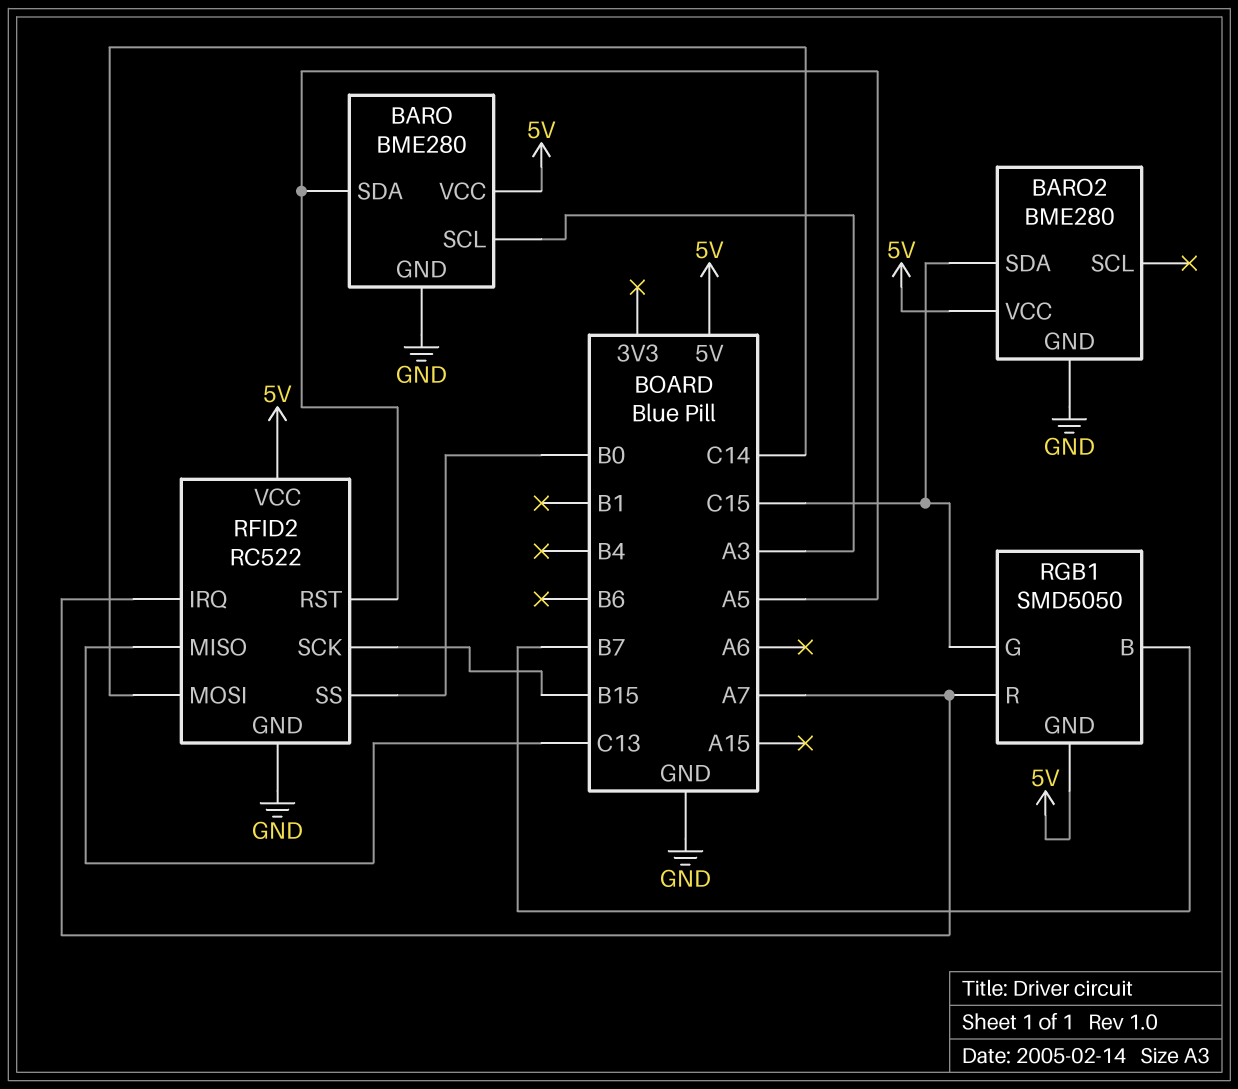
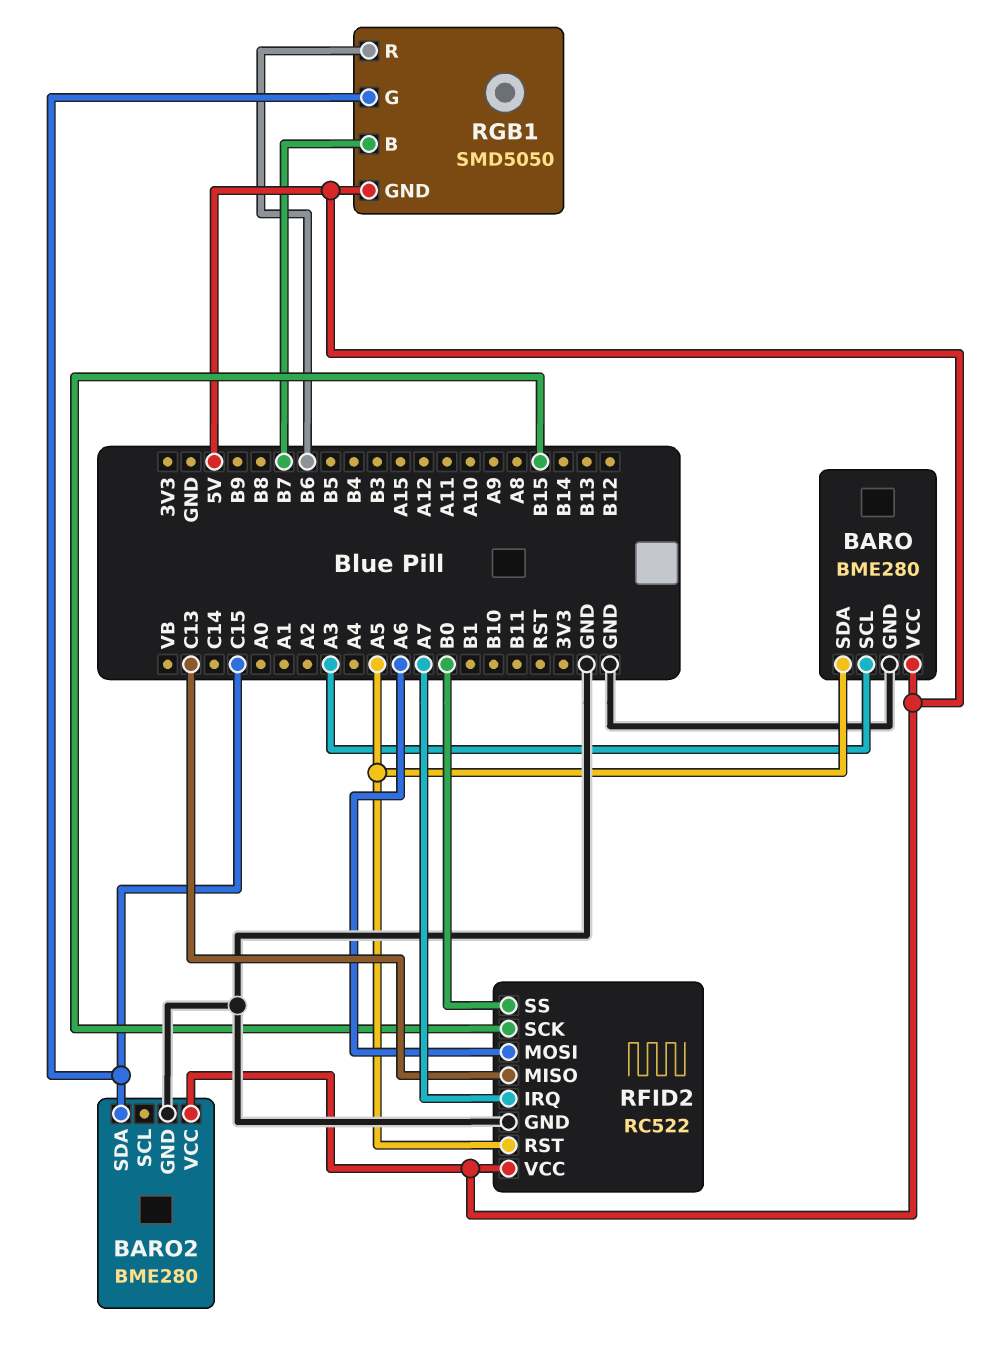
RFID2 pin MOSI: C14 -> A6
RGB1 pin R: A7 -> B6

